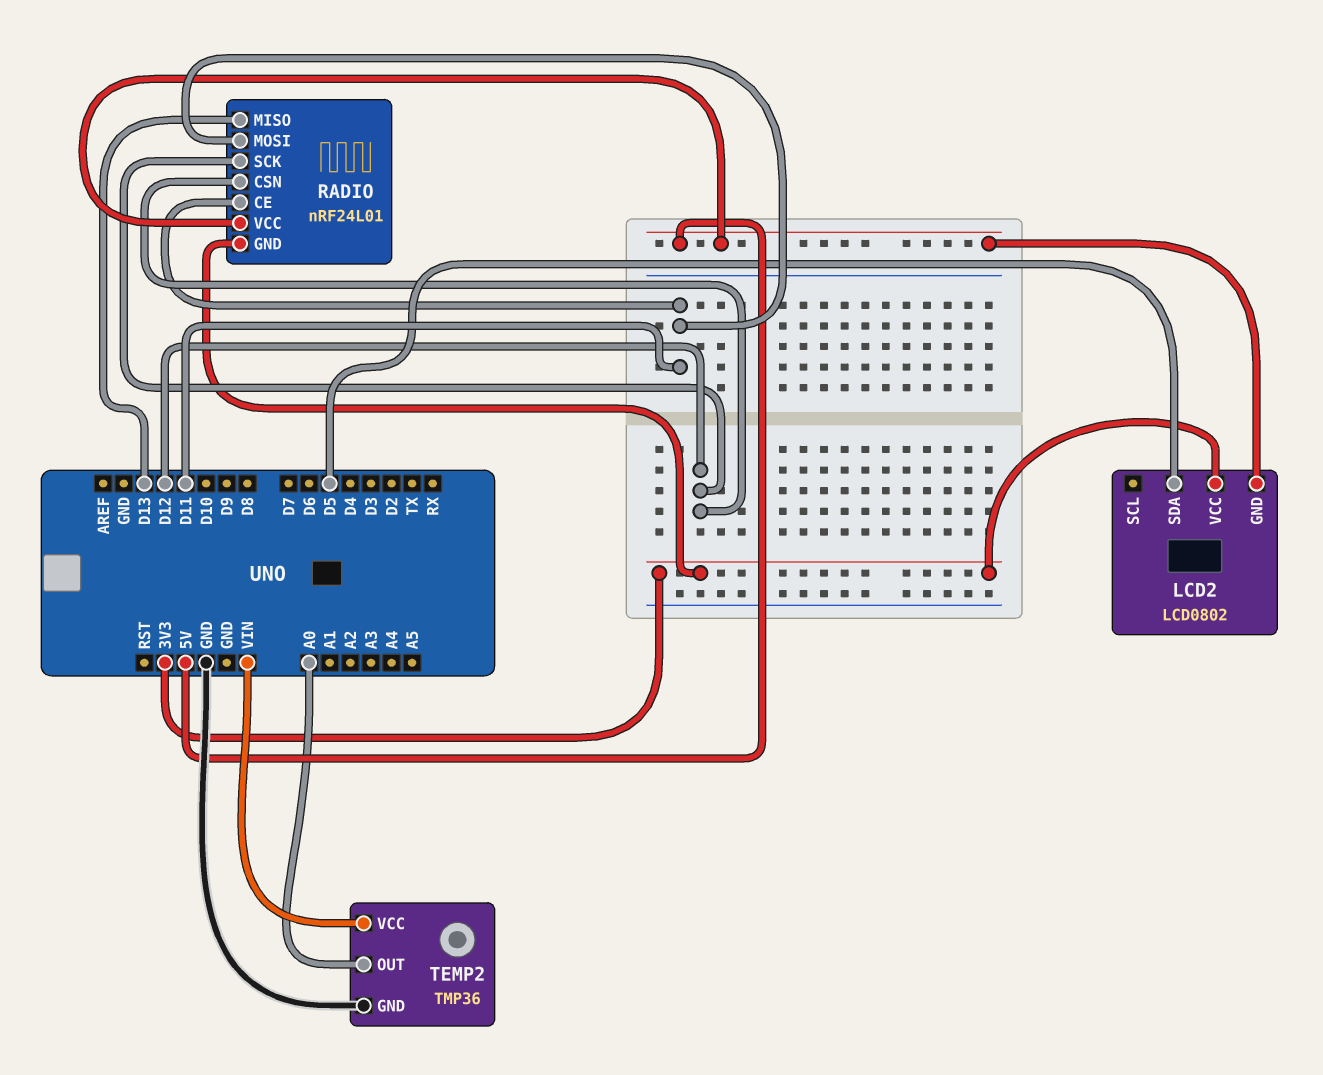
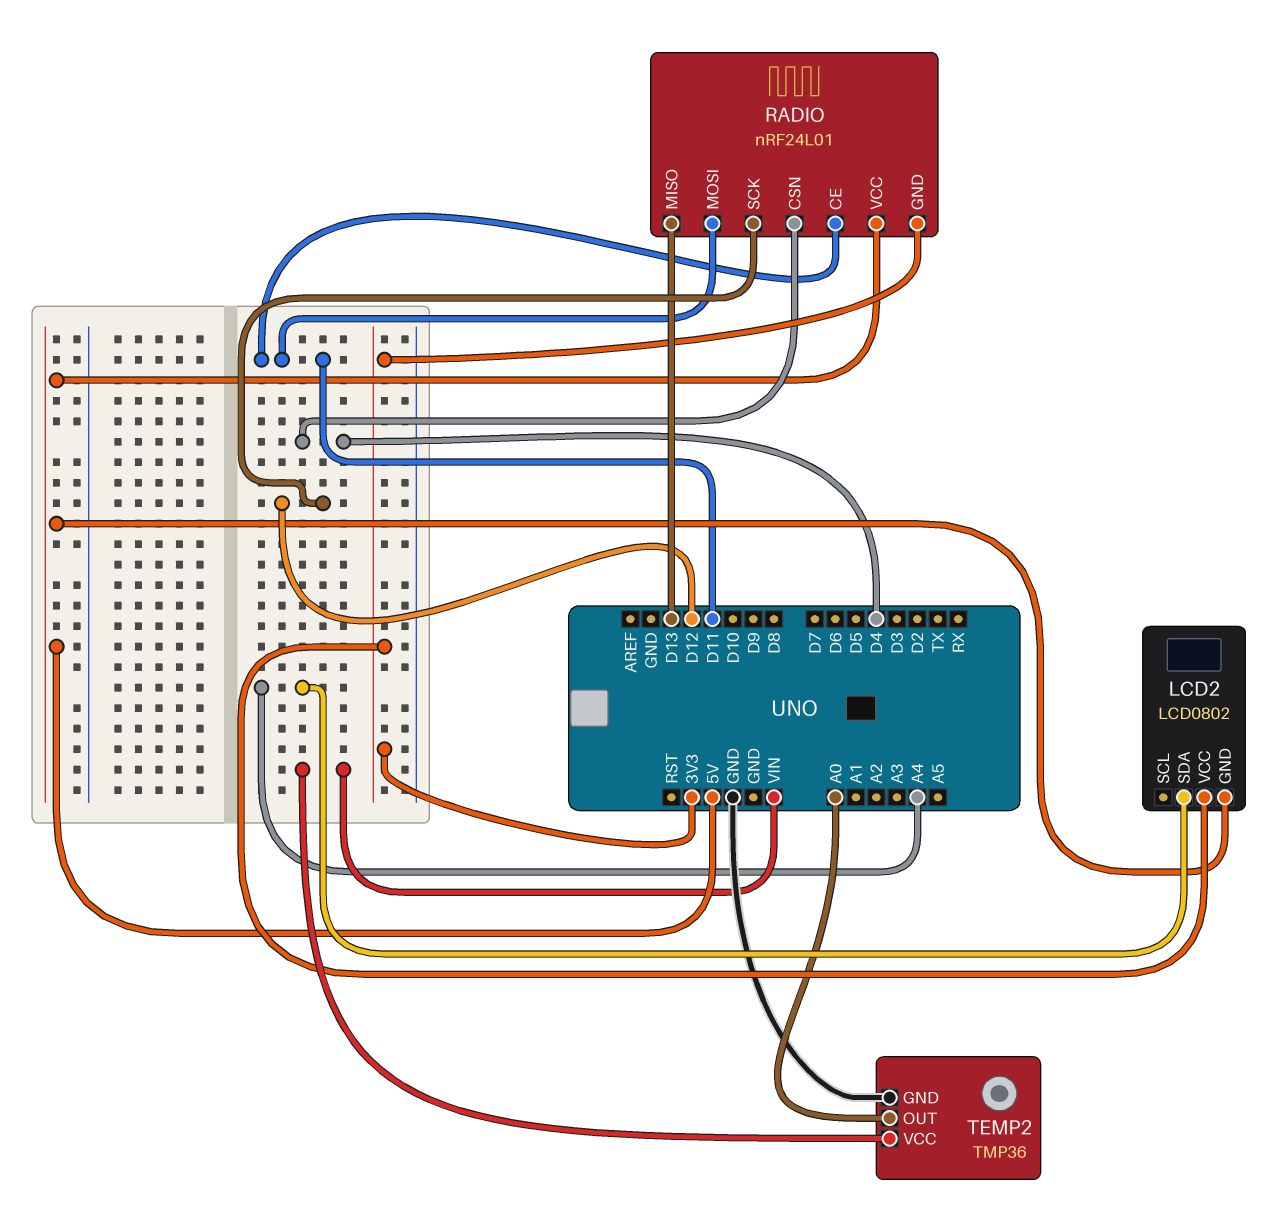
LCD2 pin SDA: D5 -> A4
RADIO pin CSN: D12 -> D4

